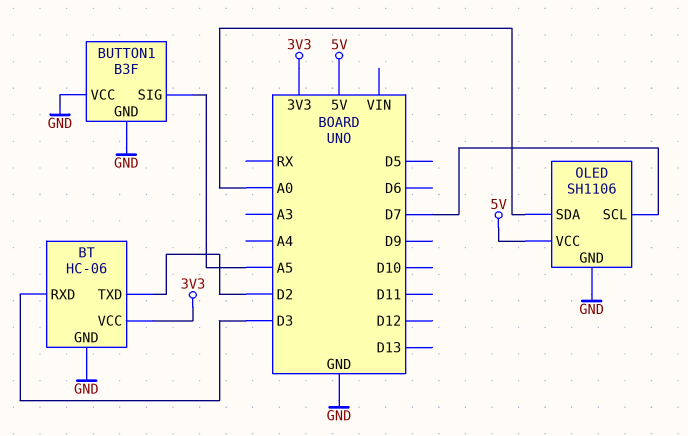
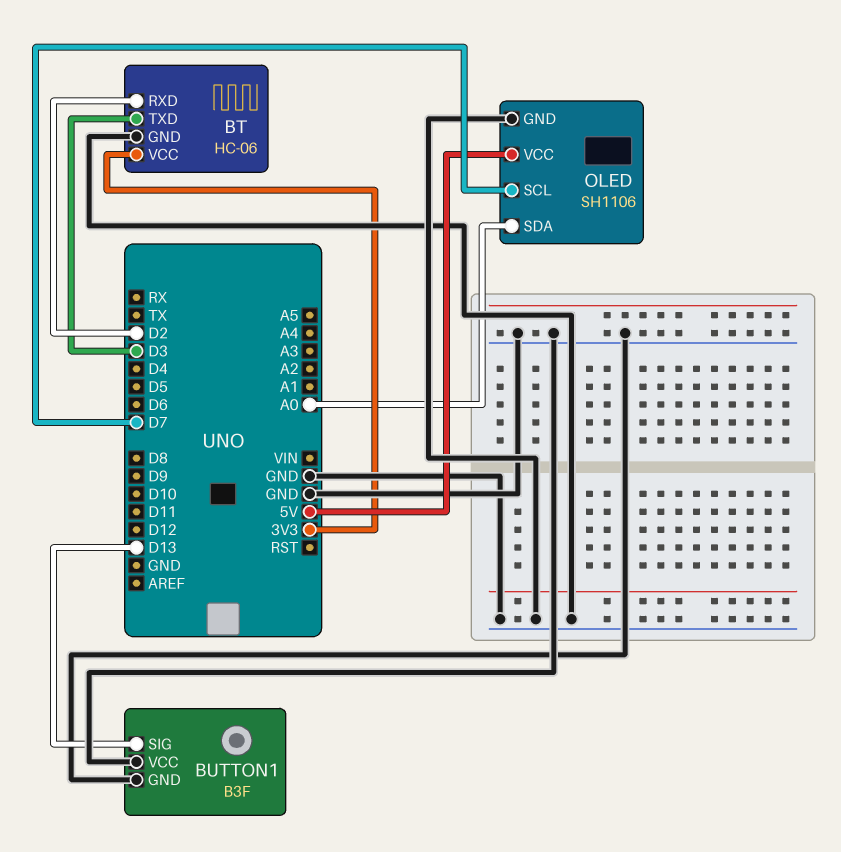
BT pin RXD: D3 -> D2
BT pin TXD: D2 -> D3
BUTTON1 pin SIG: A5 -> D13

